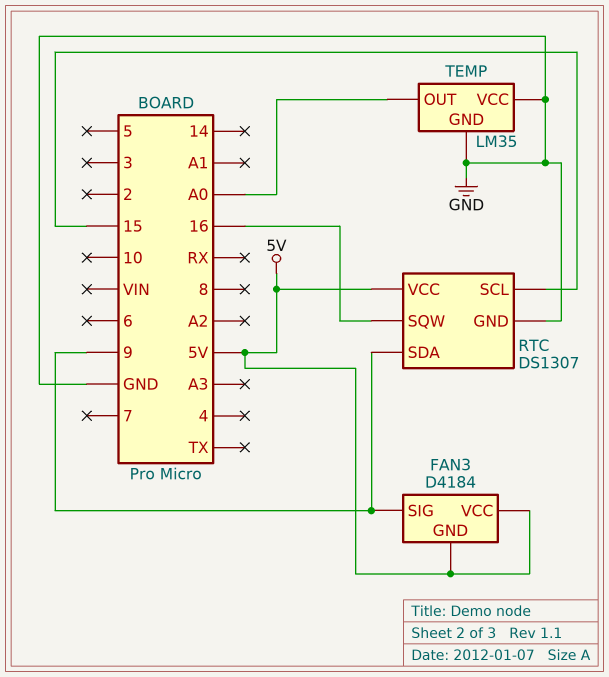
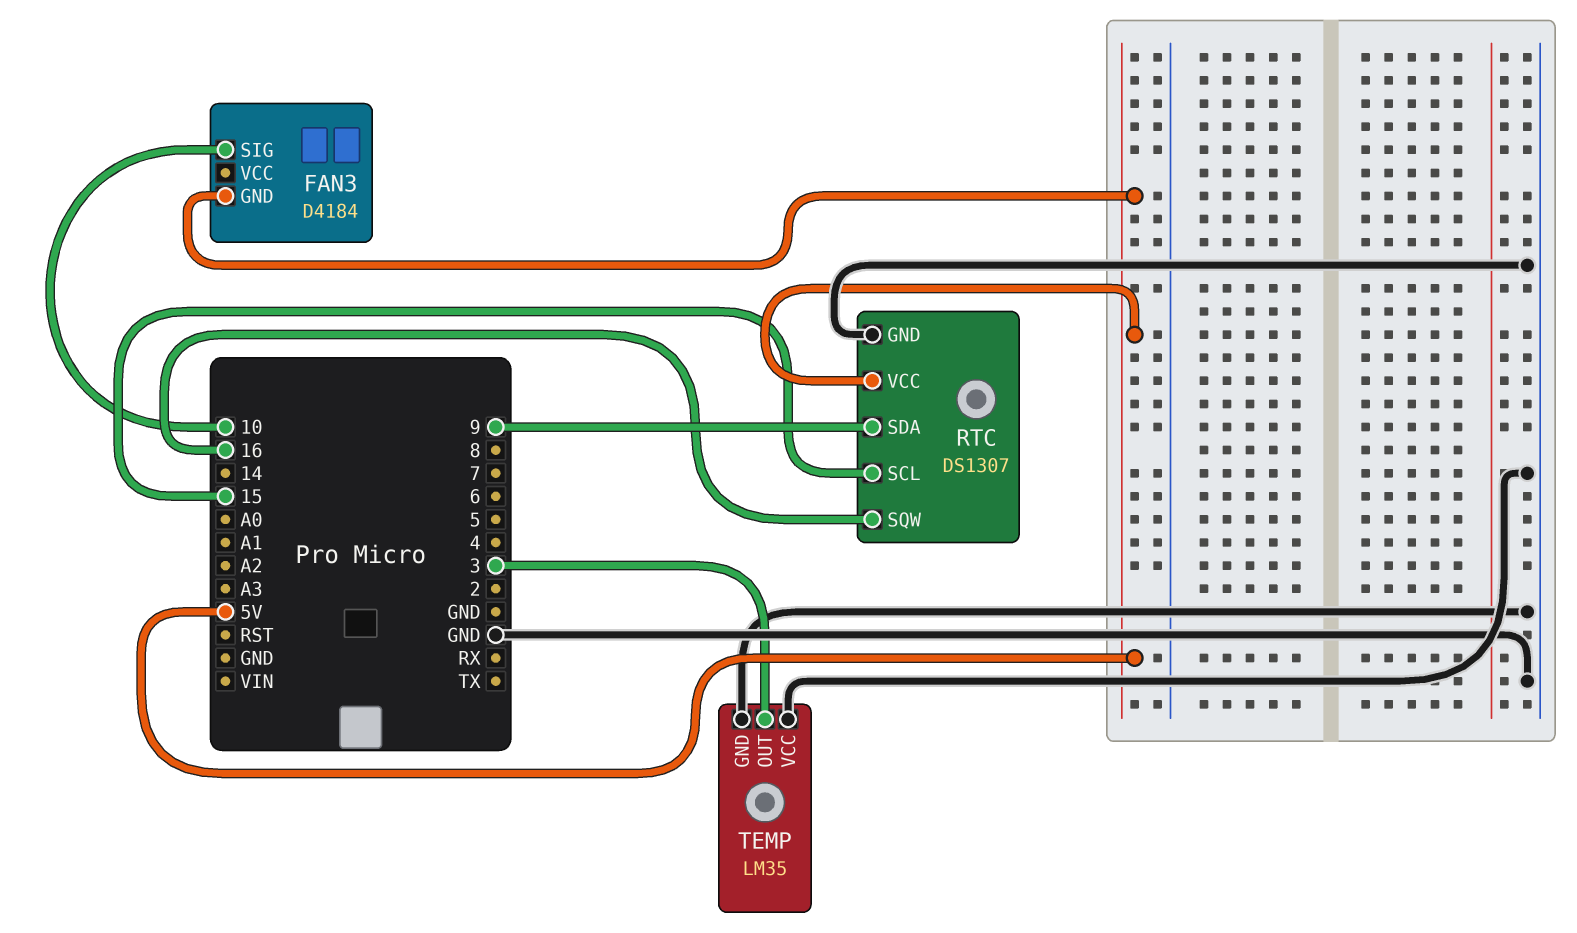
FAN3 pin SIG: 9 -> 10
FAN3 pin VCC: 5V -> none
TEMP pin OUT: A0 -> 3

